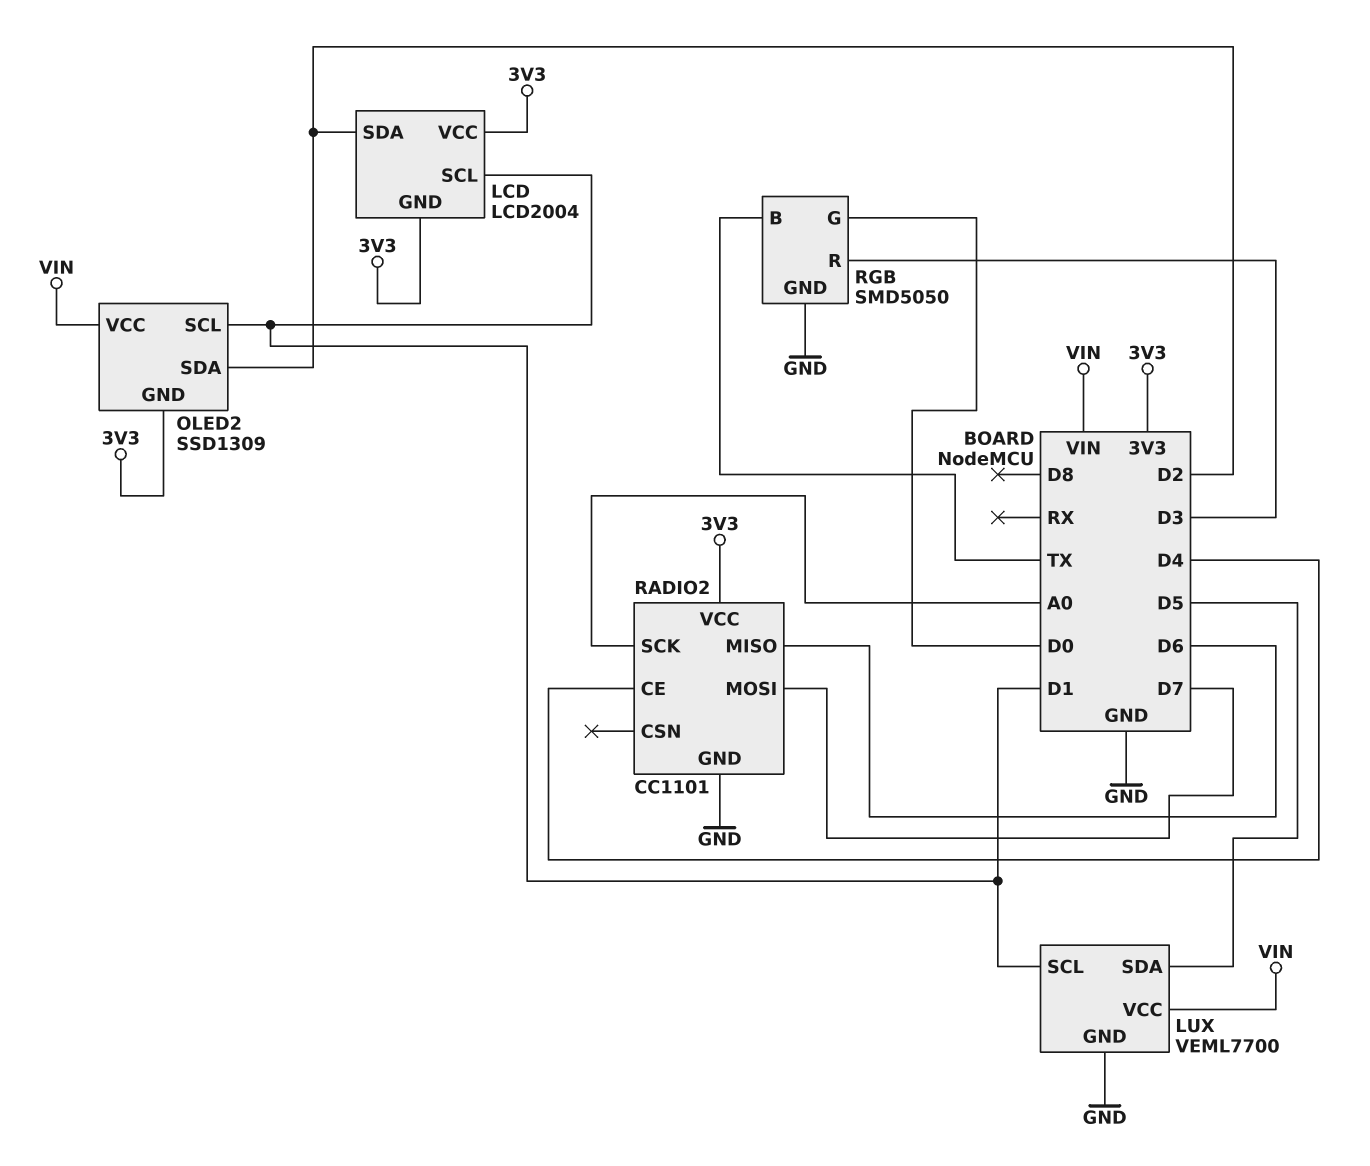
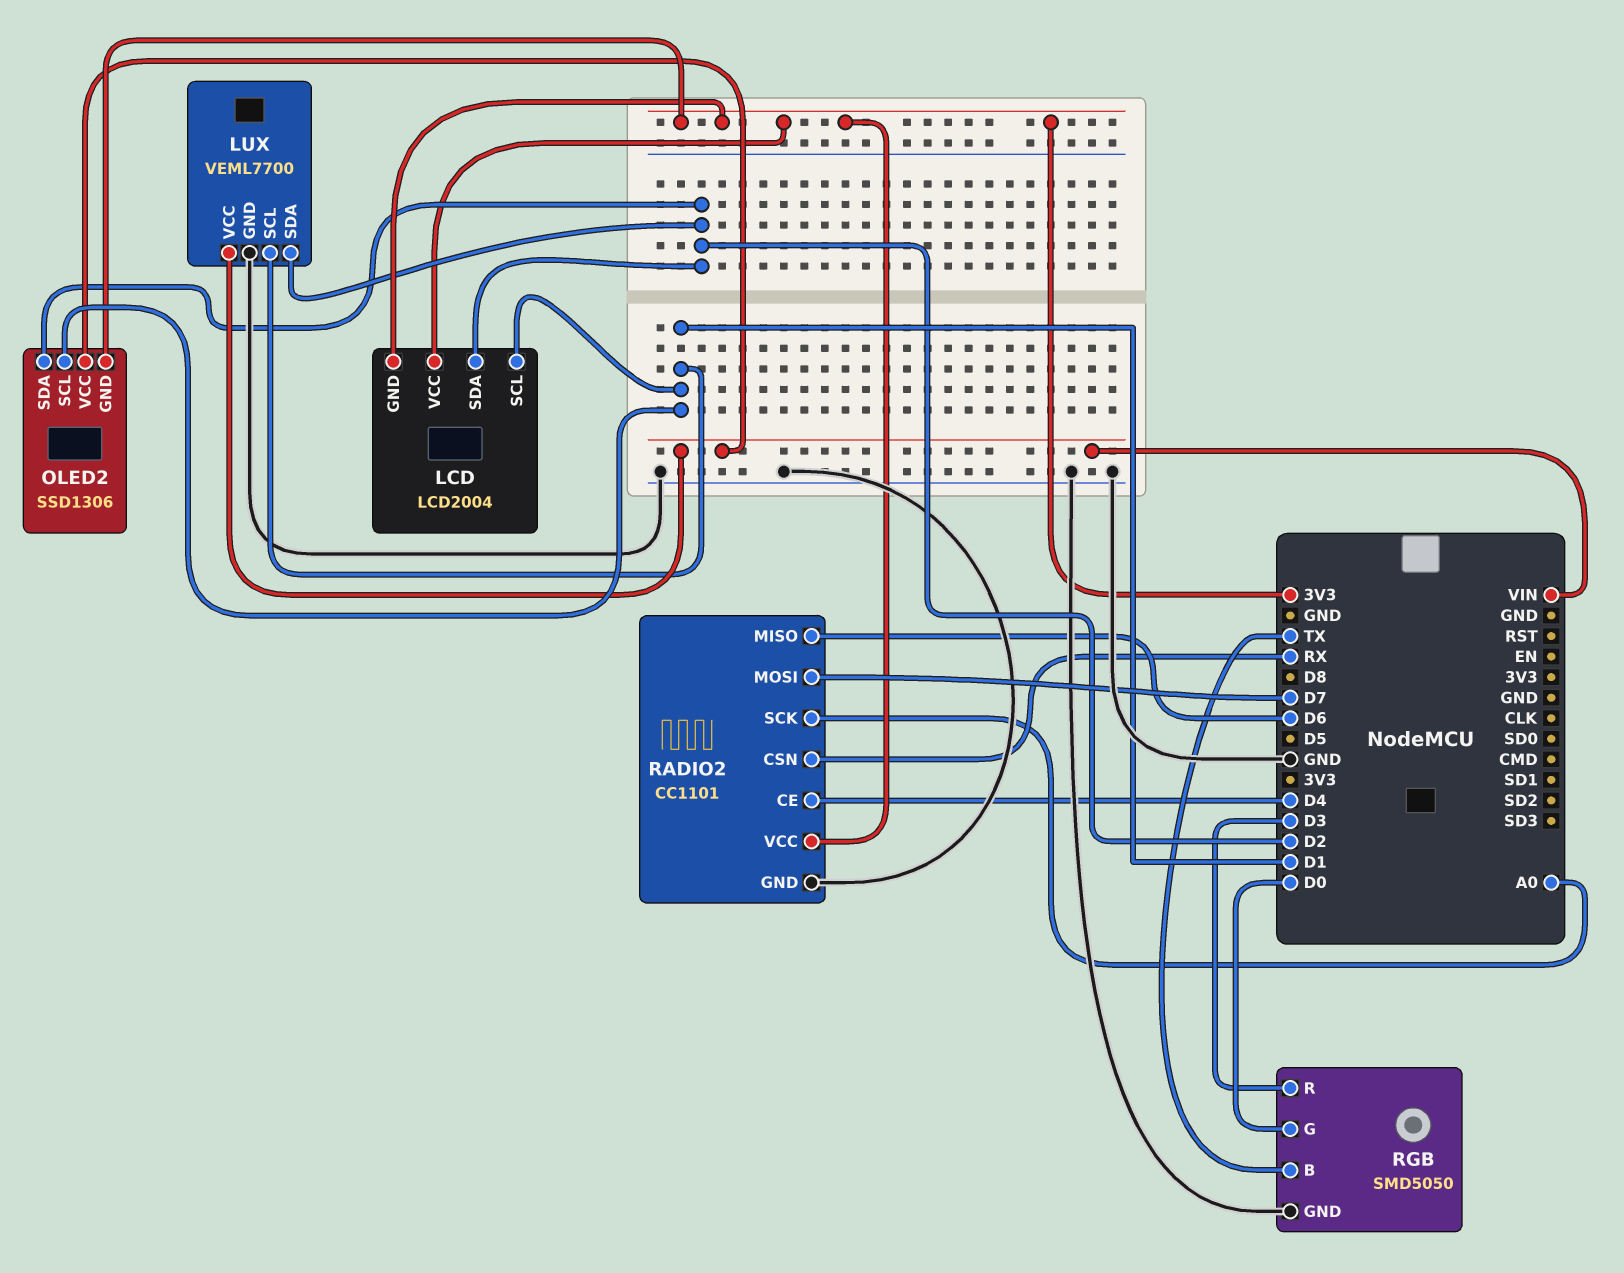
LUX pin SDA: D5 -> D2
OLED2: SSD1309 -> SSD1306
RADIO2 pin CSN: none -> RX

